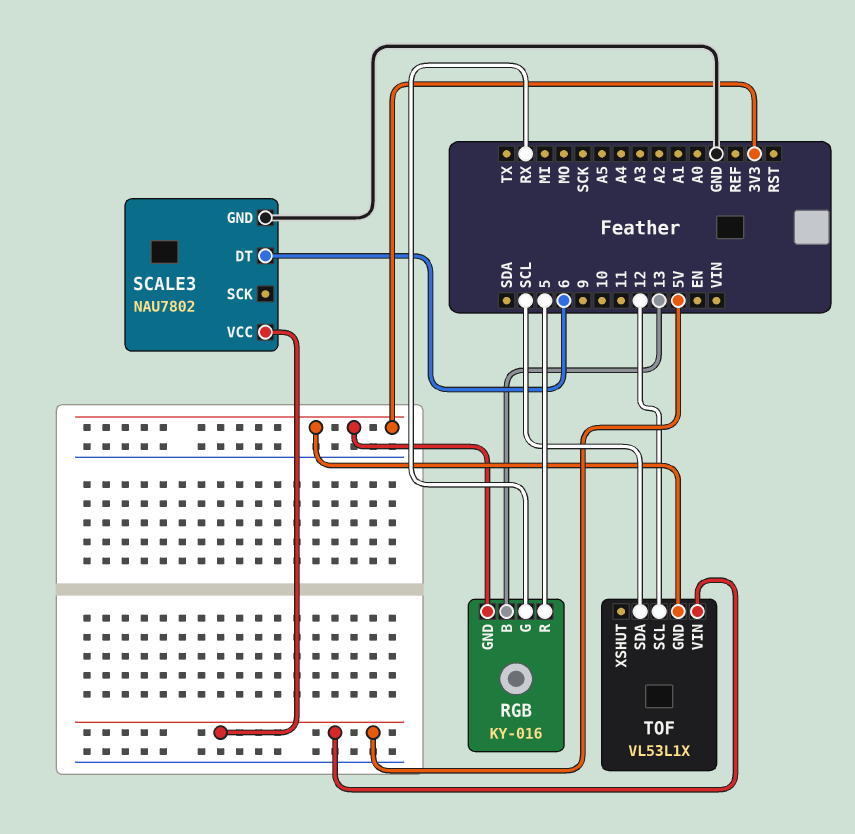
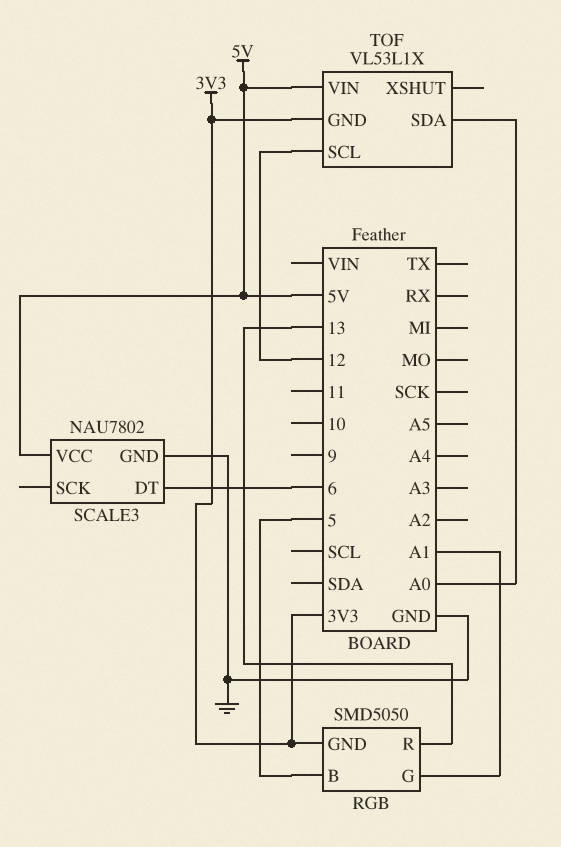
RGB: KY-016 -> SMD5050
RGB pin B: 13 -> 5
RGB pin G: RX -> A1
RGB pin R: 5 -> 13
TOF pin SDA: SCL -> A0

